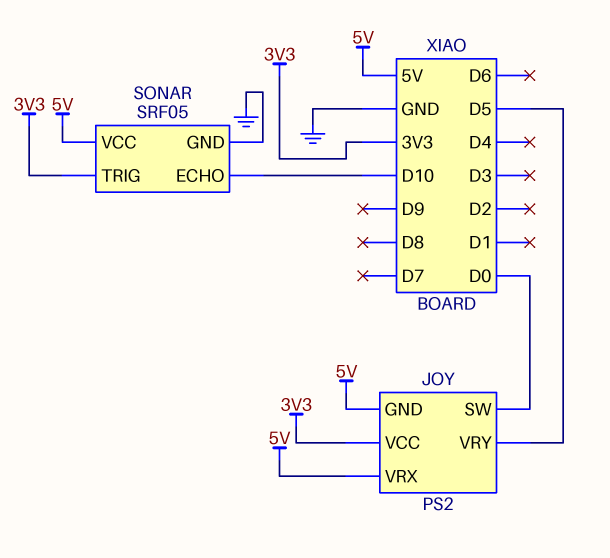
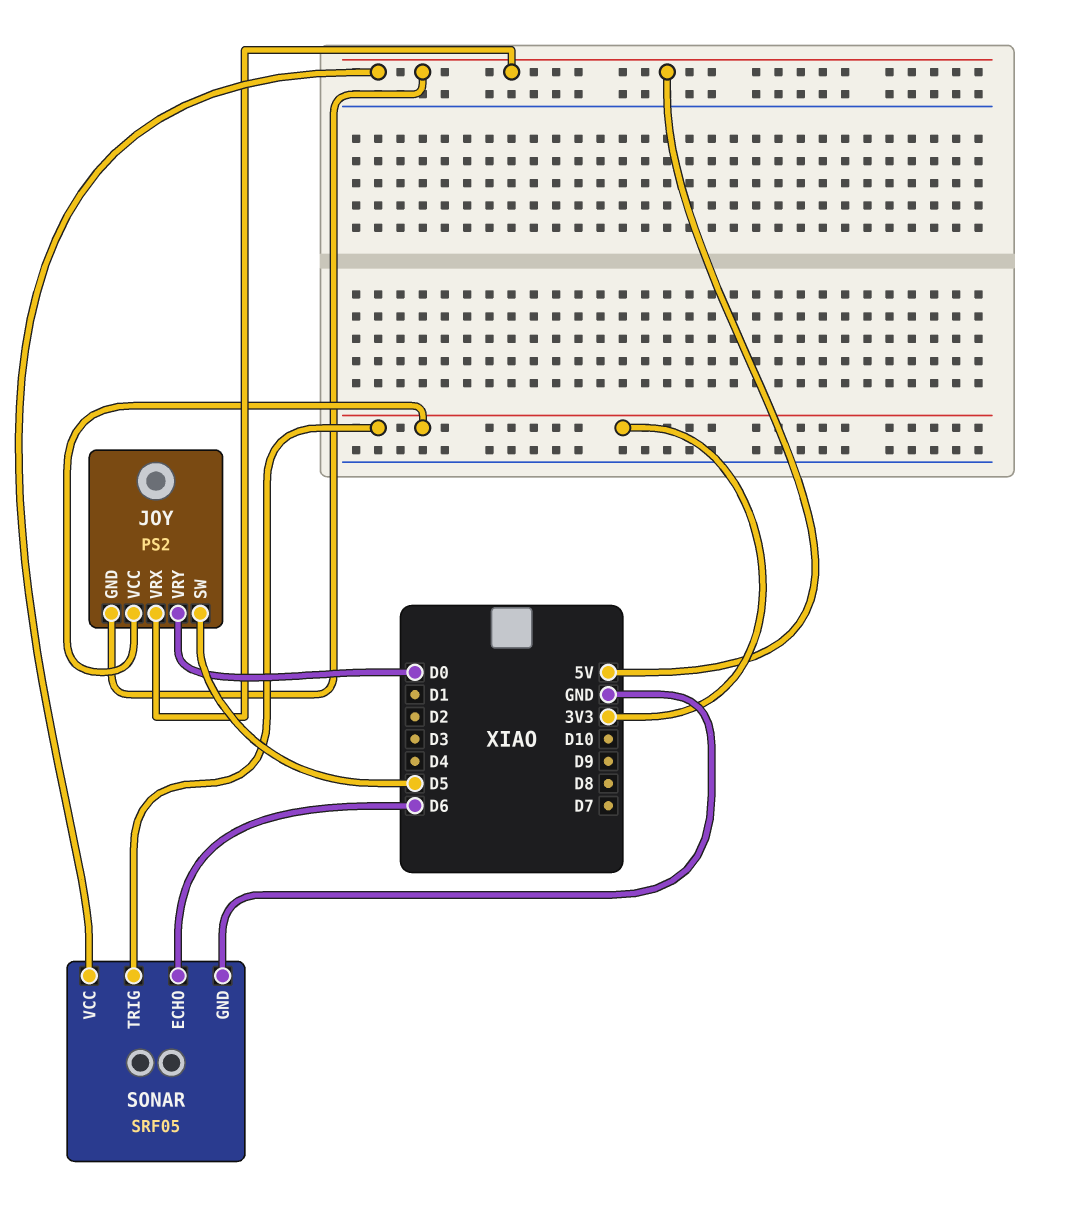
JOY pin SW: D0 -> D5
JOY pin VRY: D5 -> D0
SONAR pin ECHO: D10 -> D6

